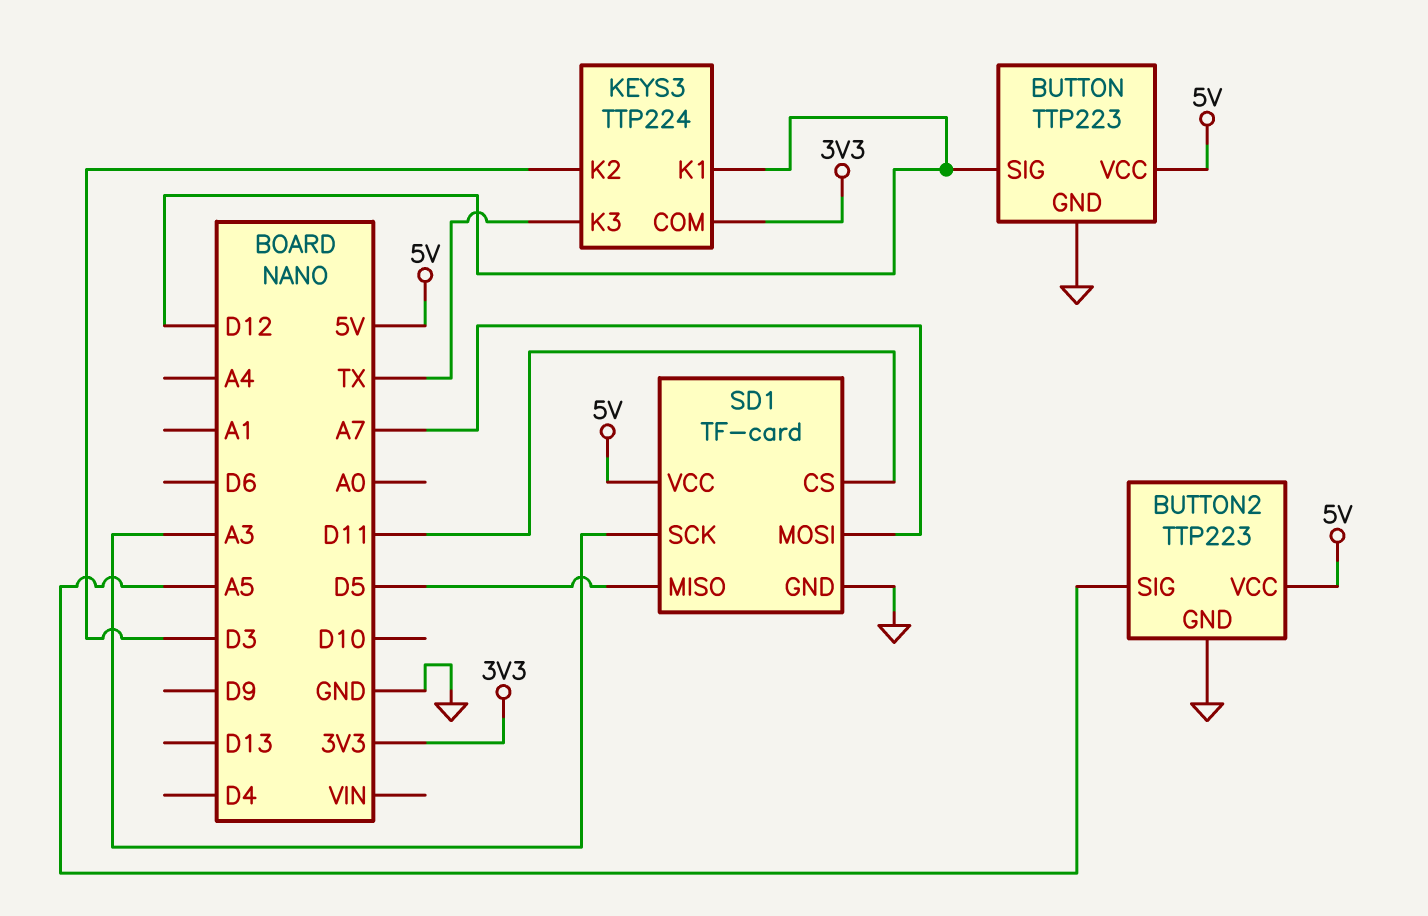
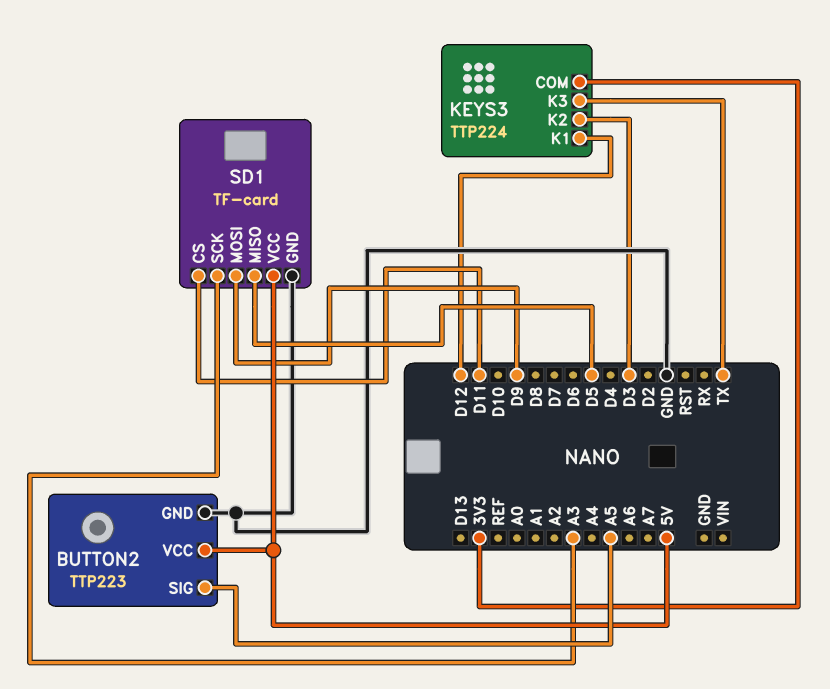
BUTTON: TTP223 -> none
BUTTON pin GND: GND -> none
BUTTON pin SIG: D12 -> none
BUTTON pin VCC: 5V -> none
SD1 pin MOSI: A7 -> D9

